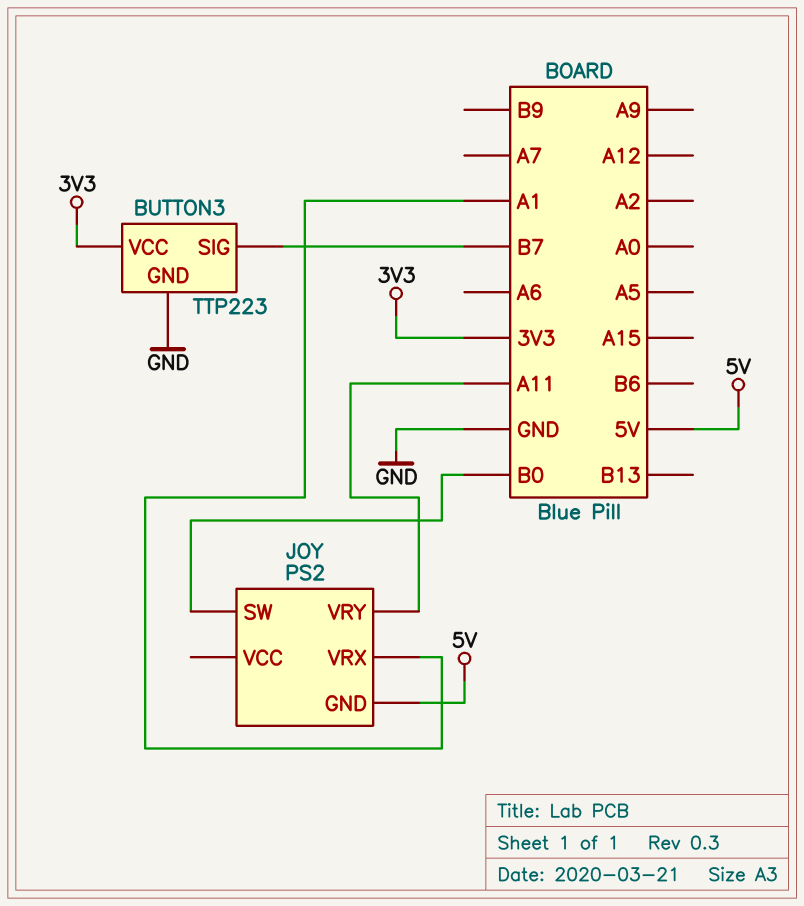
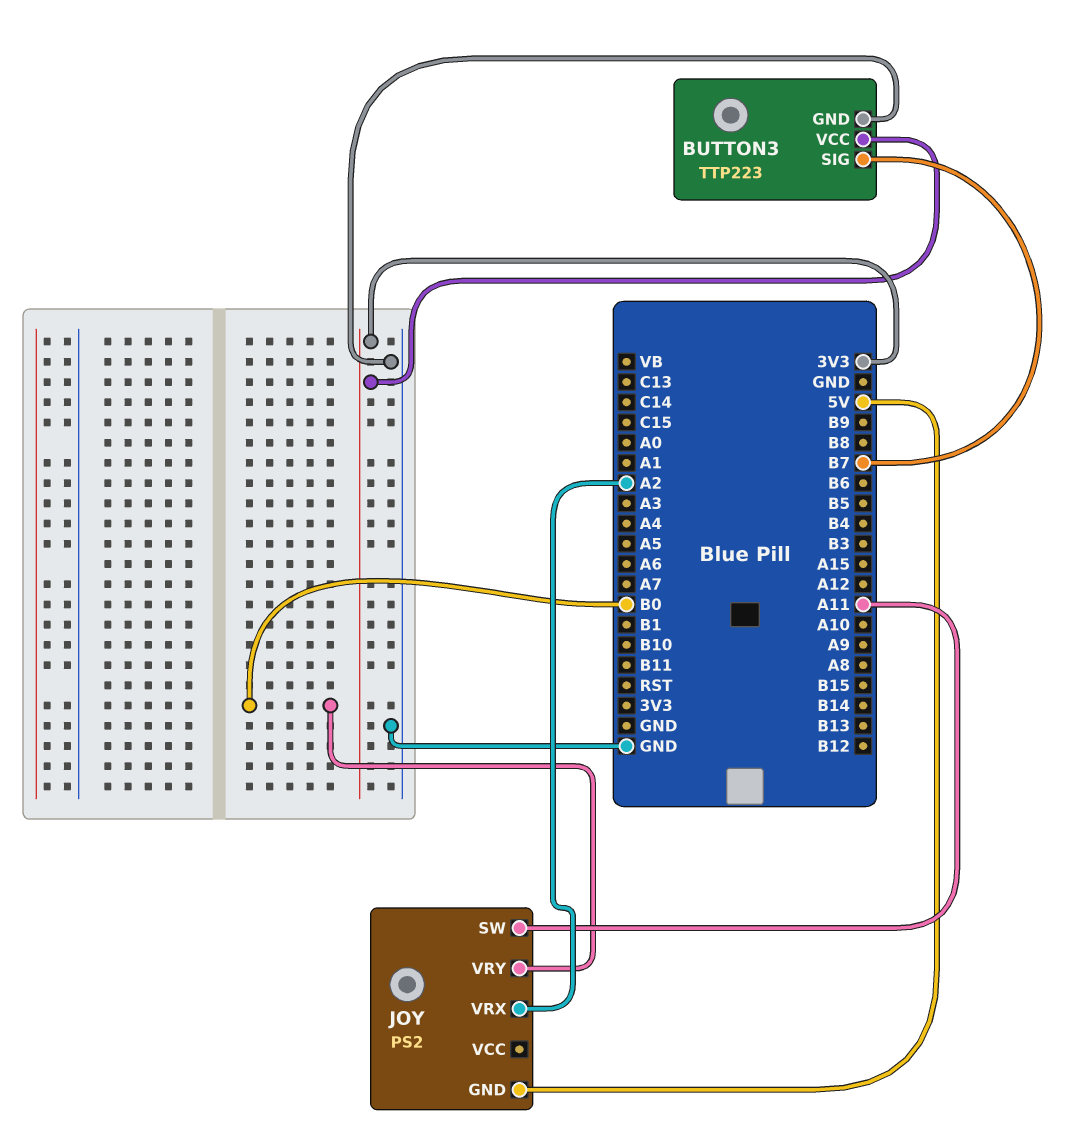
JOY pin SW: B0 -> A11
JOY pin VRX: A1 -> A2
JOY pin VRY: A11 -> B0

